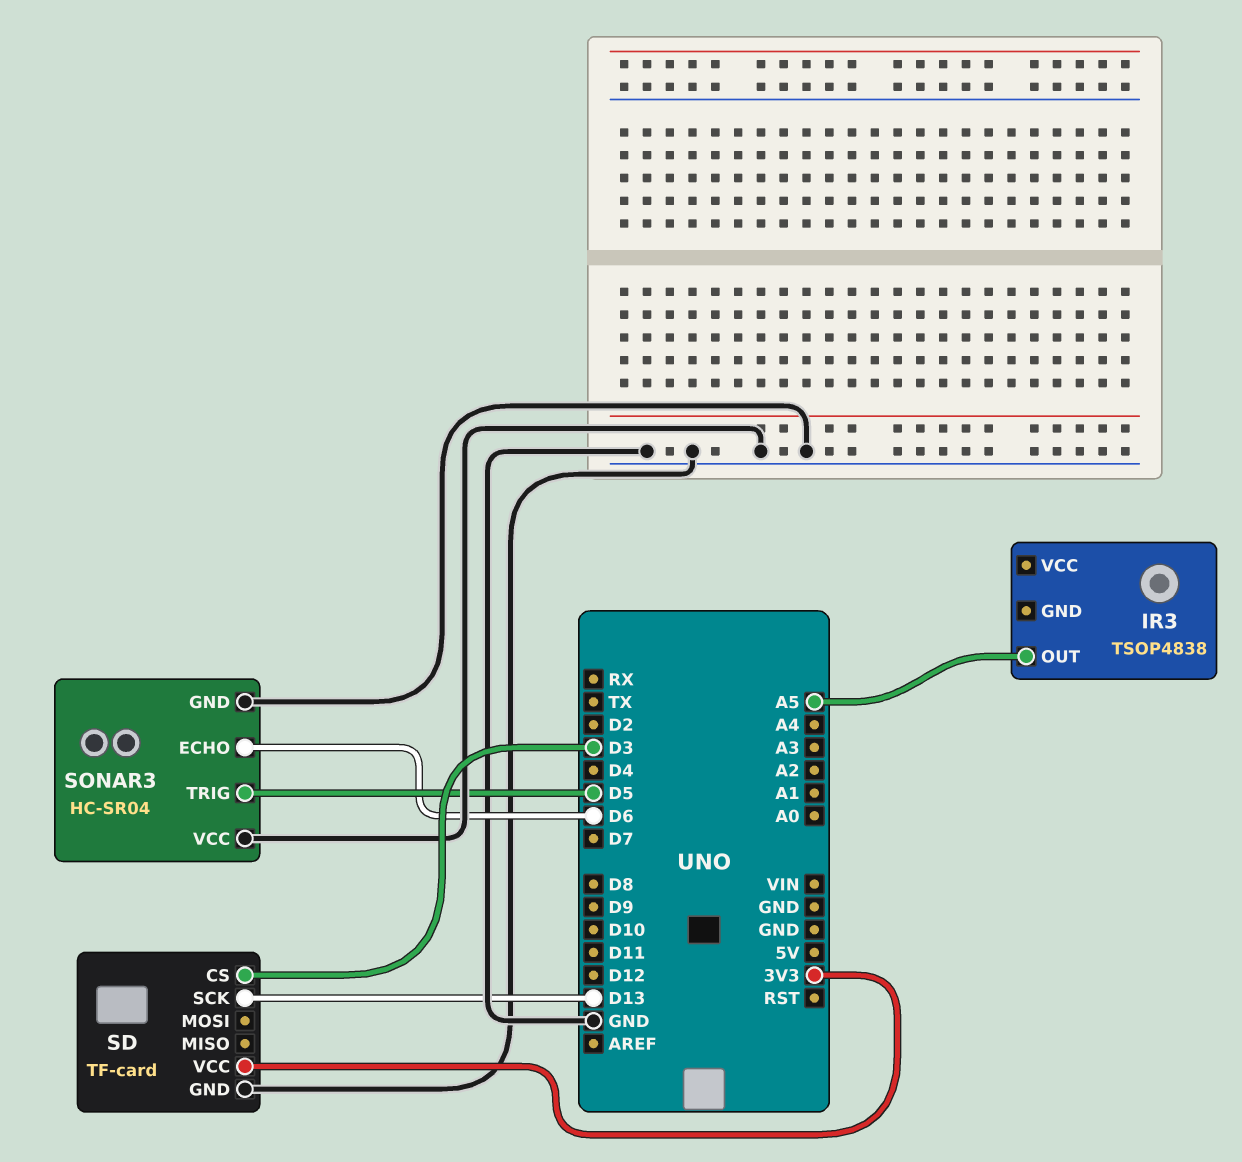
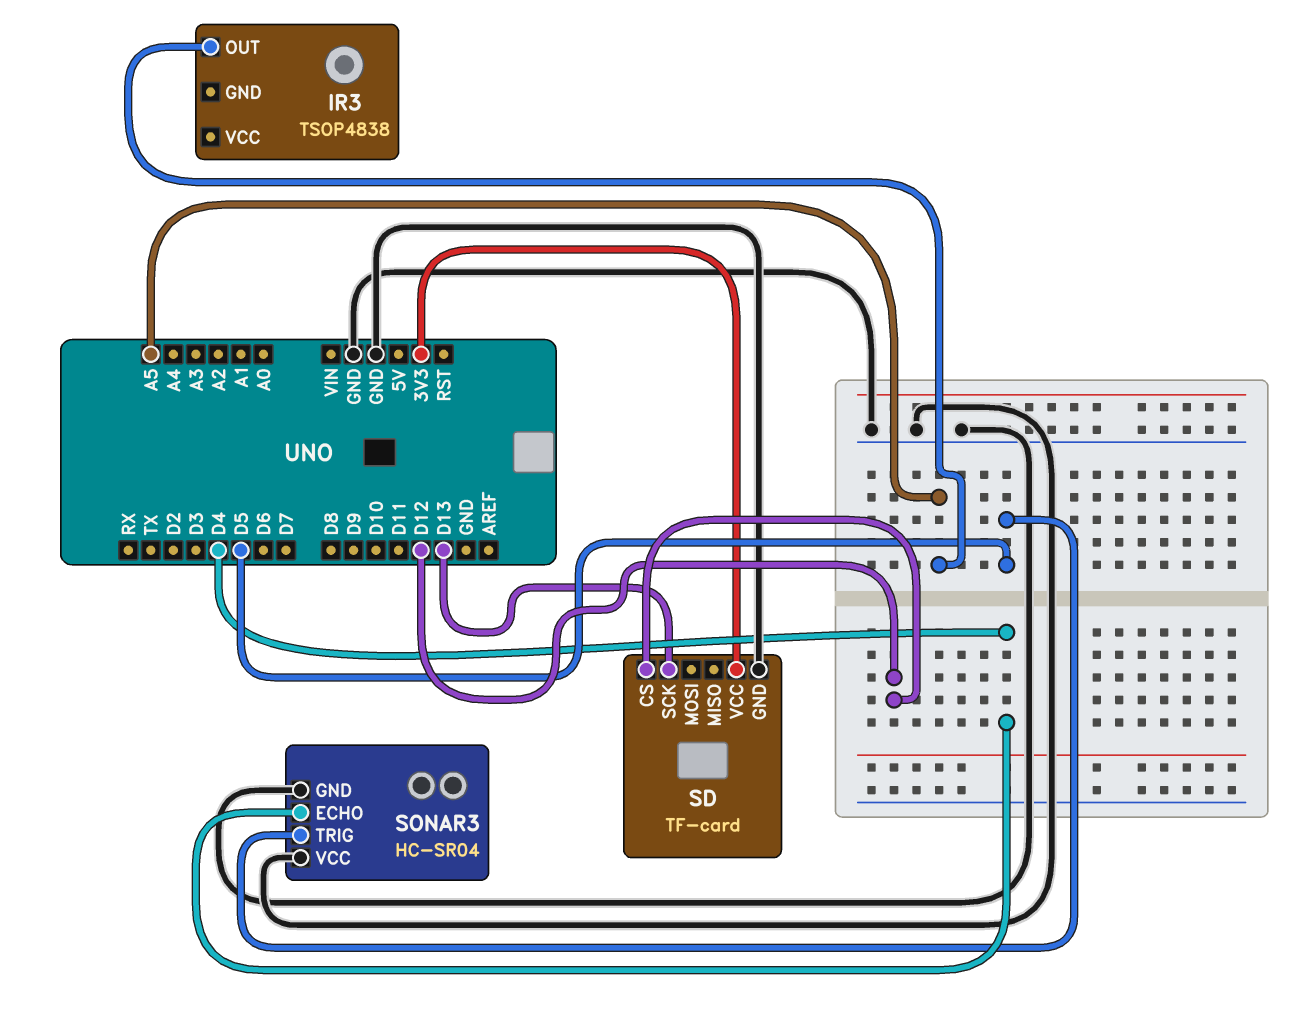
SD pin CS: D3 -> D12
SONAR3 pin ECHO: D6 -> D4

